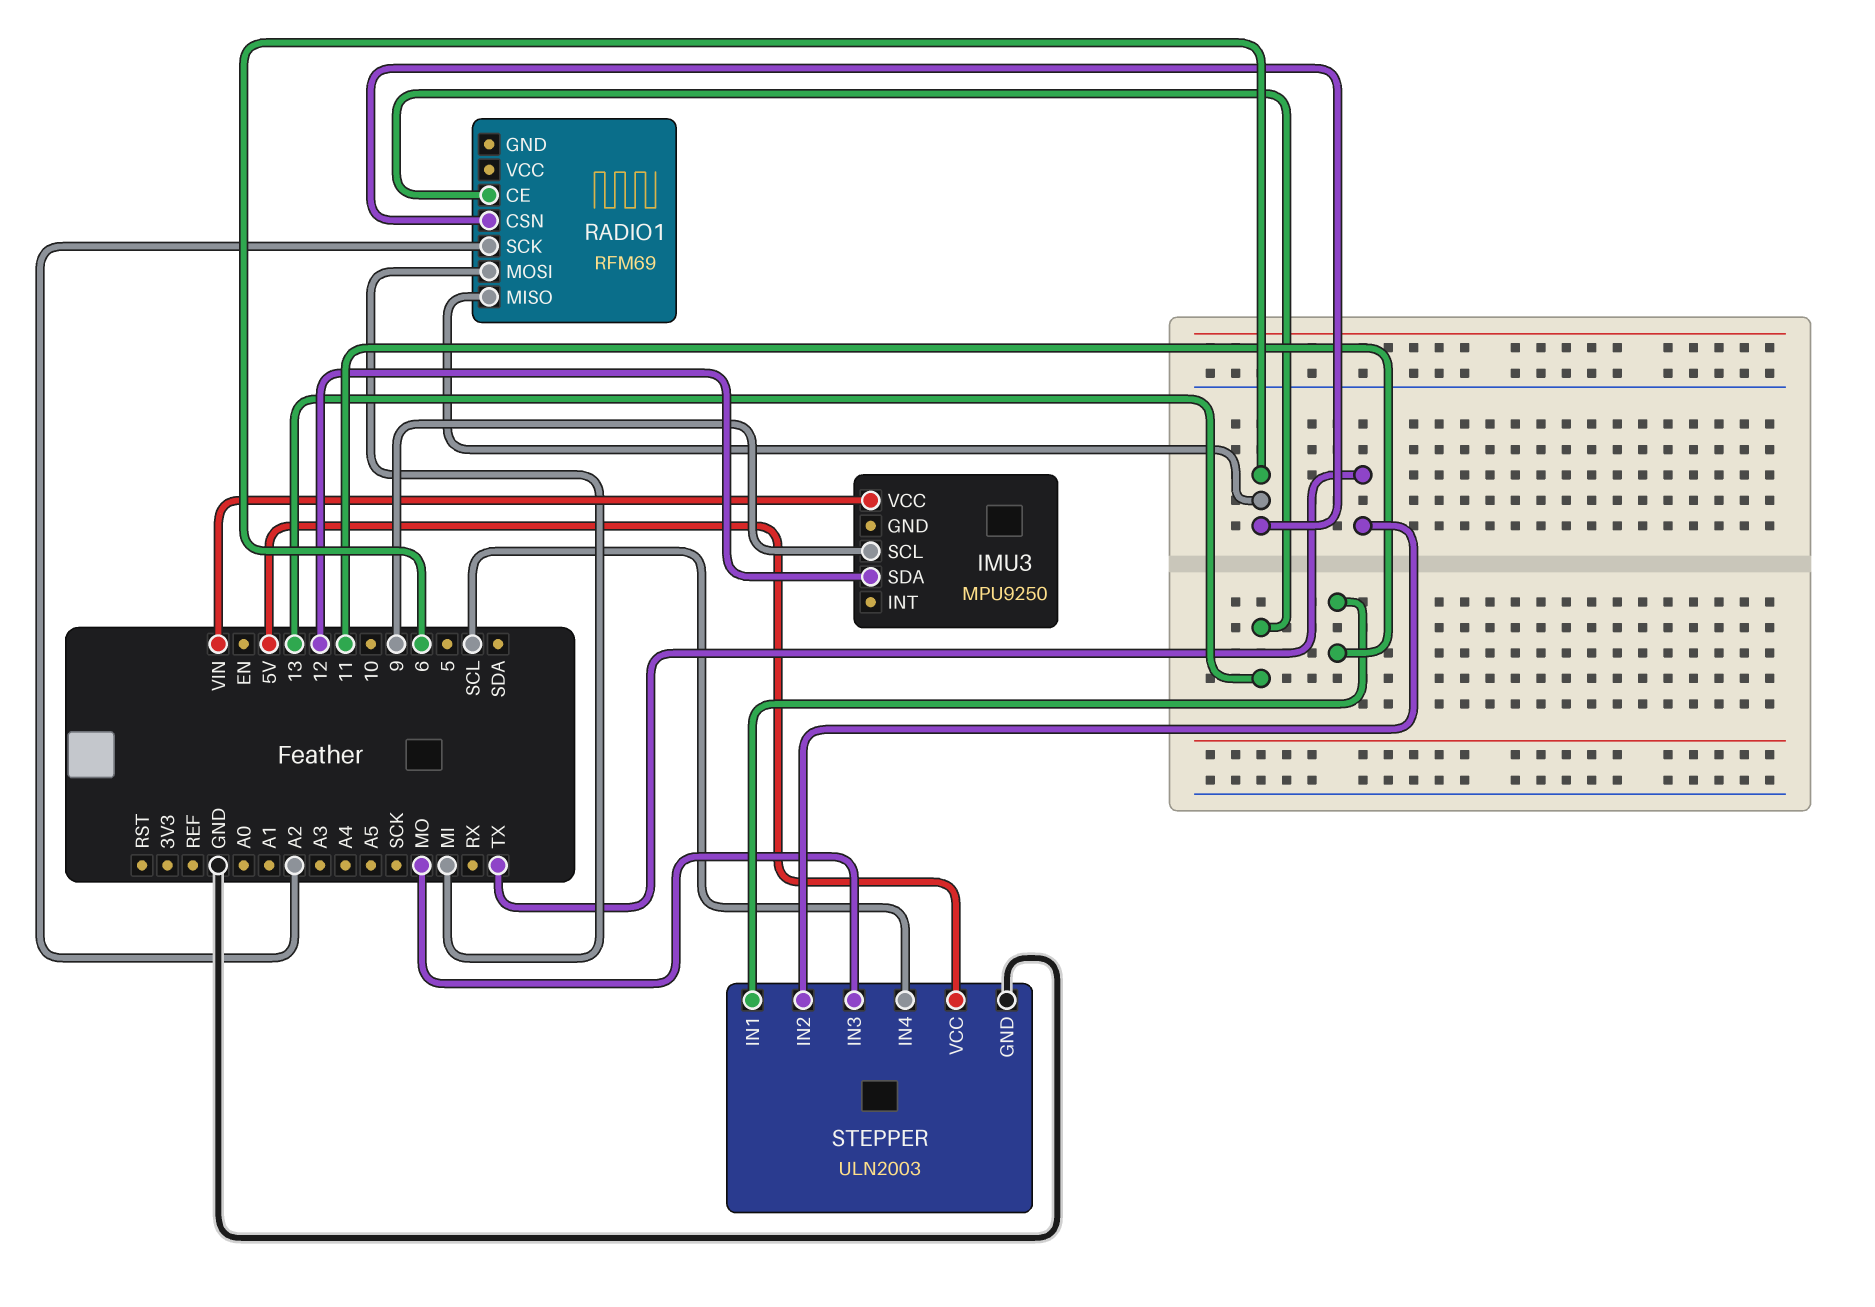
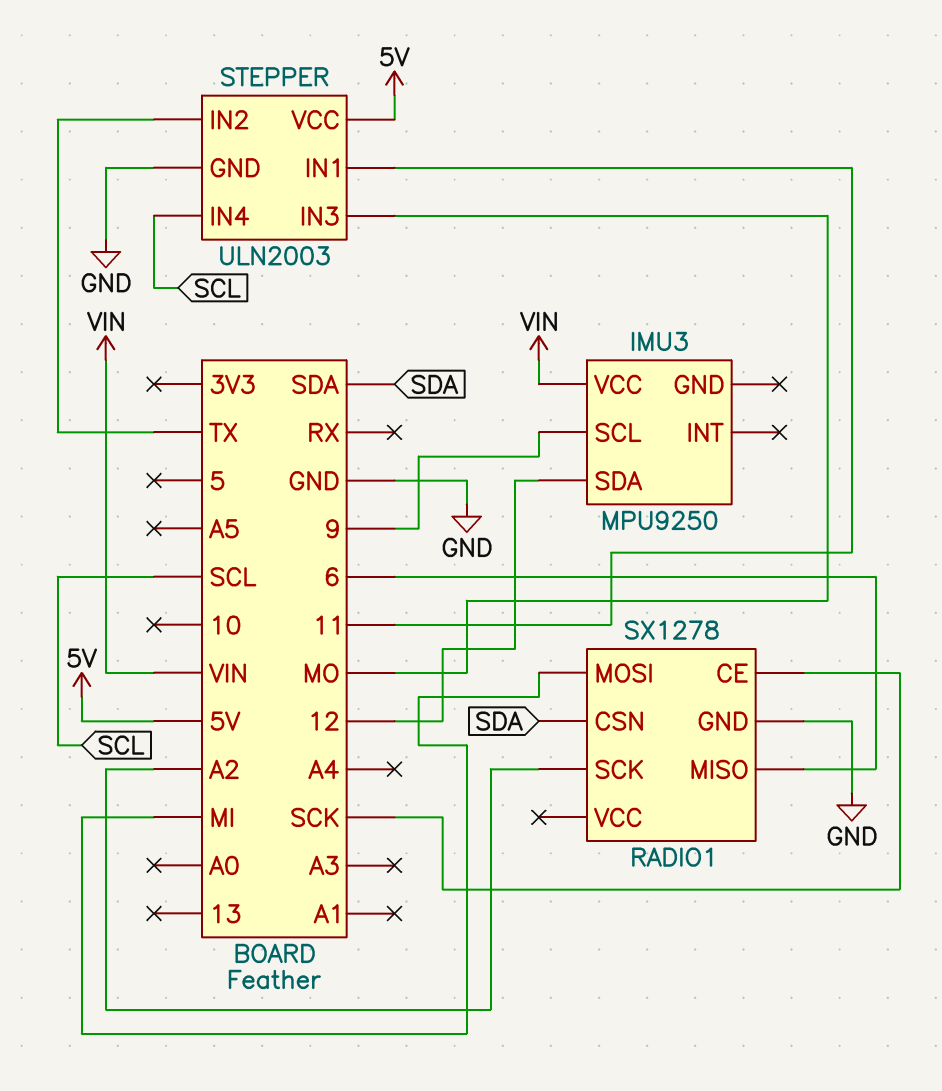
RADIO1: RFM69 -> SX1278
RADIO1 pin CE: 13 -> SCK
RADIO1 pin CSN: 6 -> SDA
RADIO1 pin GND: none -> GND

